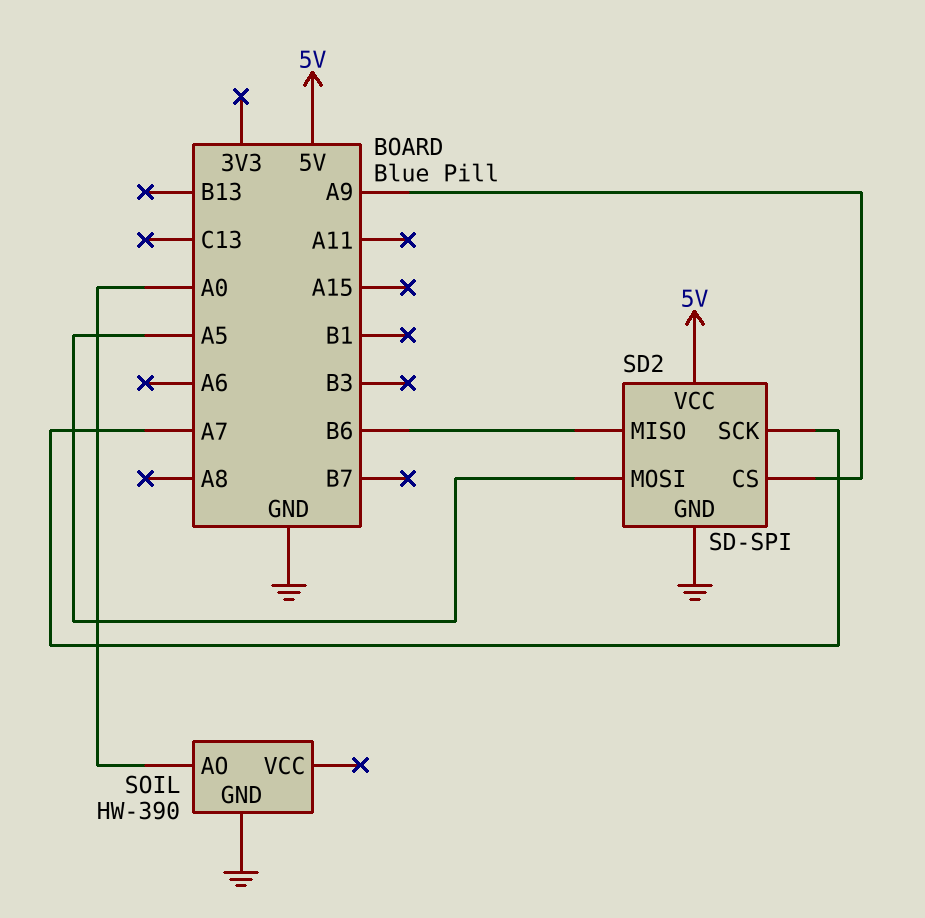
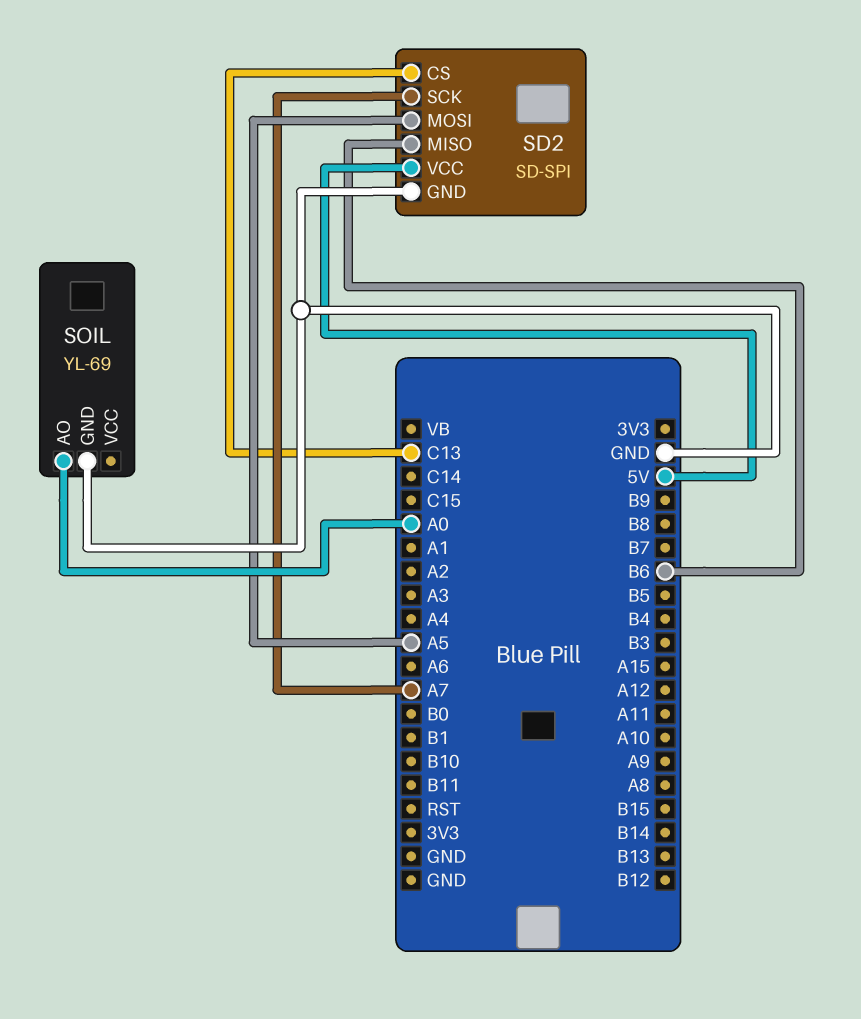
SD2 pin CS: A9 -> C13
SOIL: HW-390 -> YL-69

